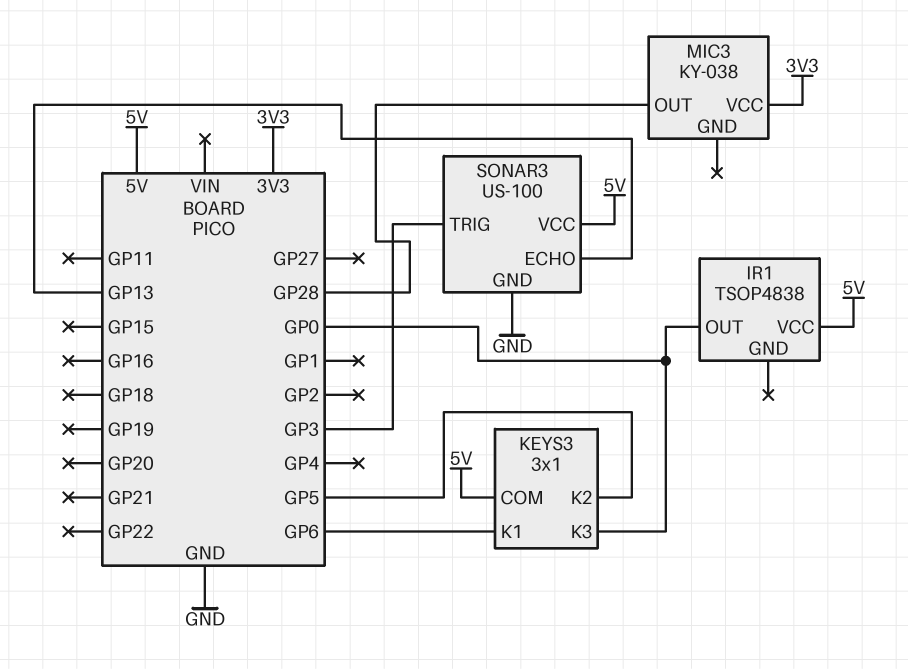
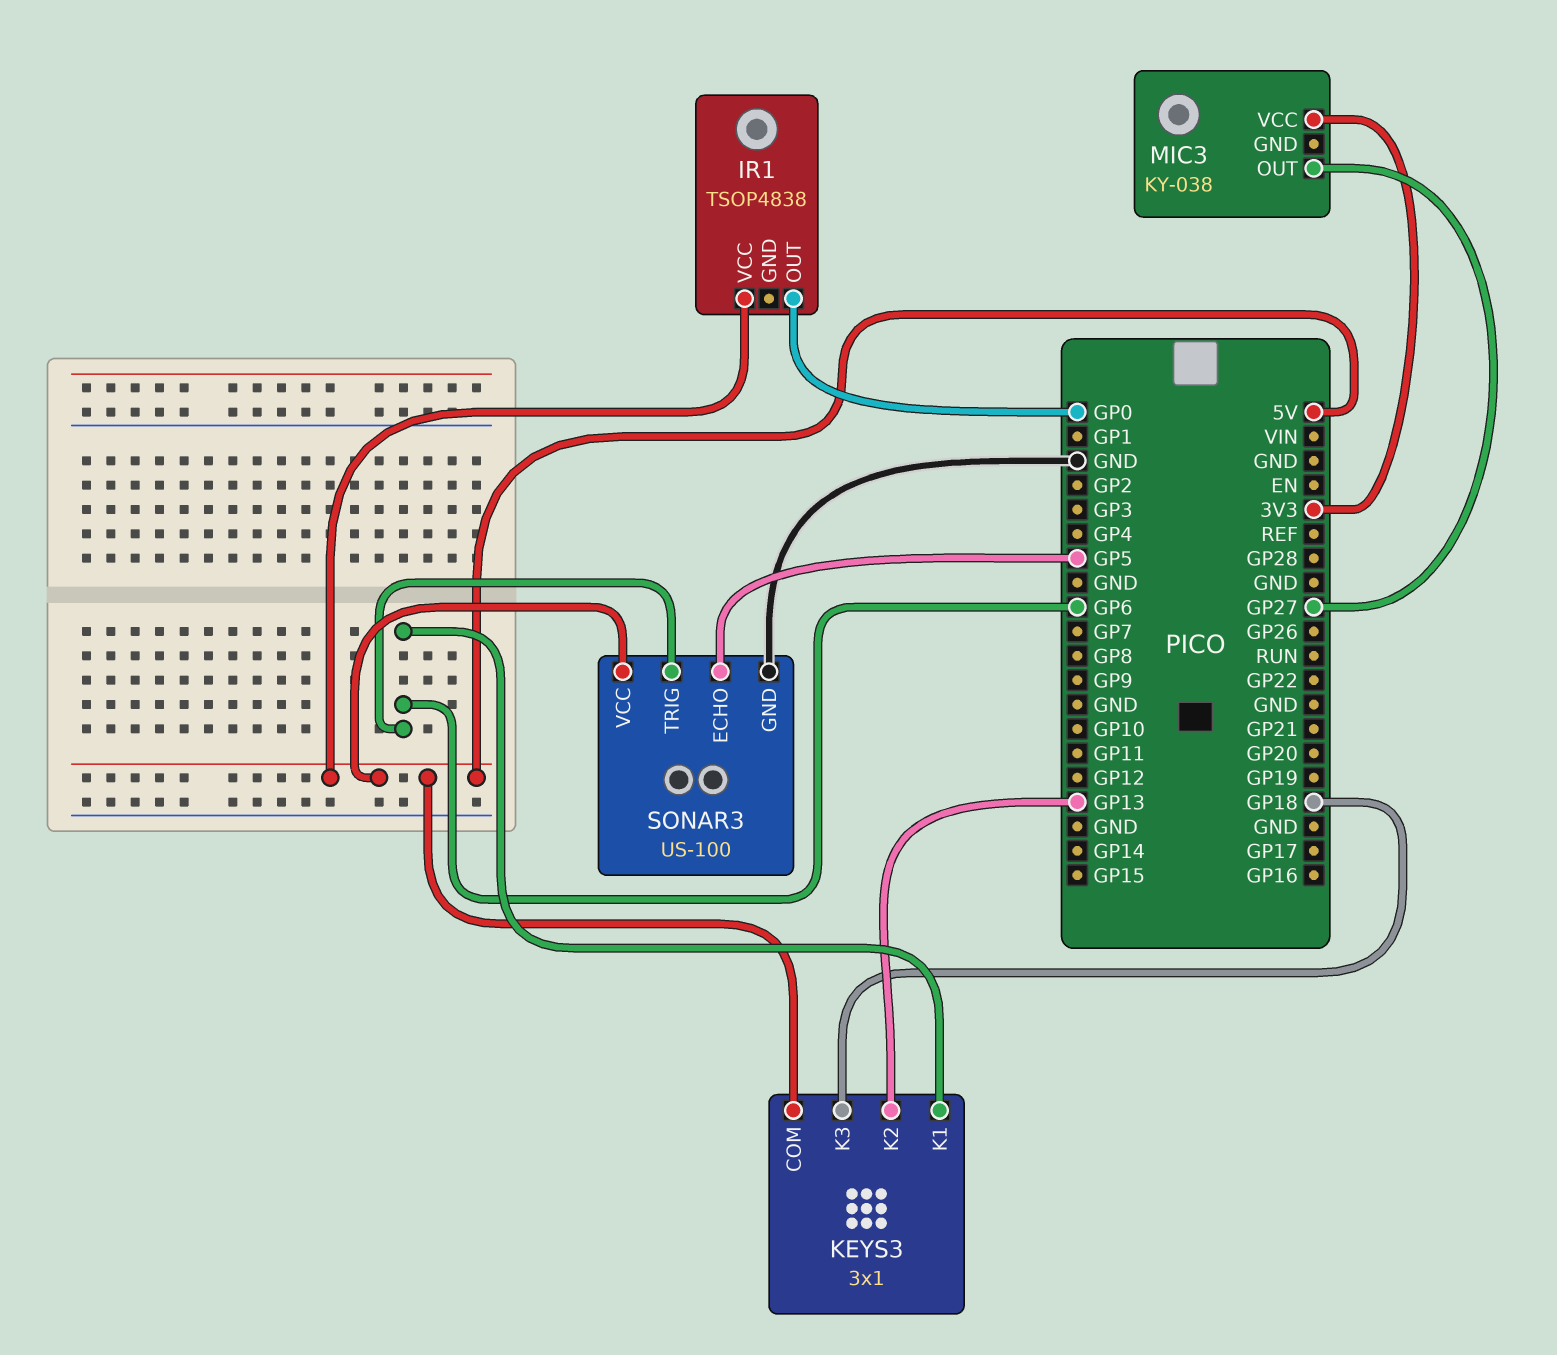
KEYS3 pin K2: GP5 -> GP13
KEYS3 pin K3: GP0 -> GP18
MIC3 pin OUT: GP28 -> GP27
SONAR3 pin ECHO: GP13 -> GP5
SONAR3 pin TRIG: GP3 -> GP6

